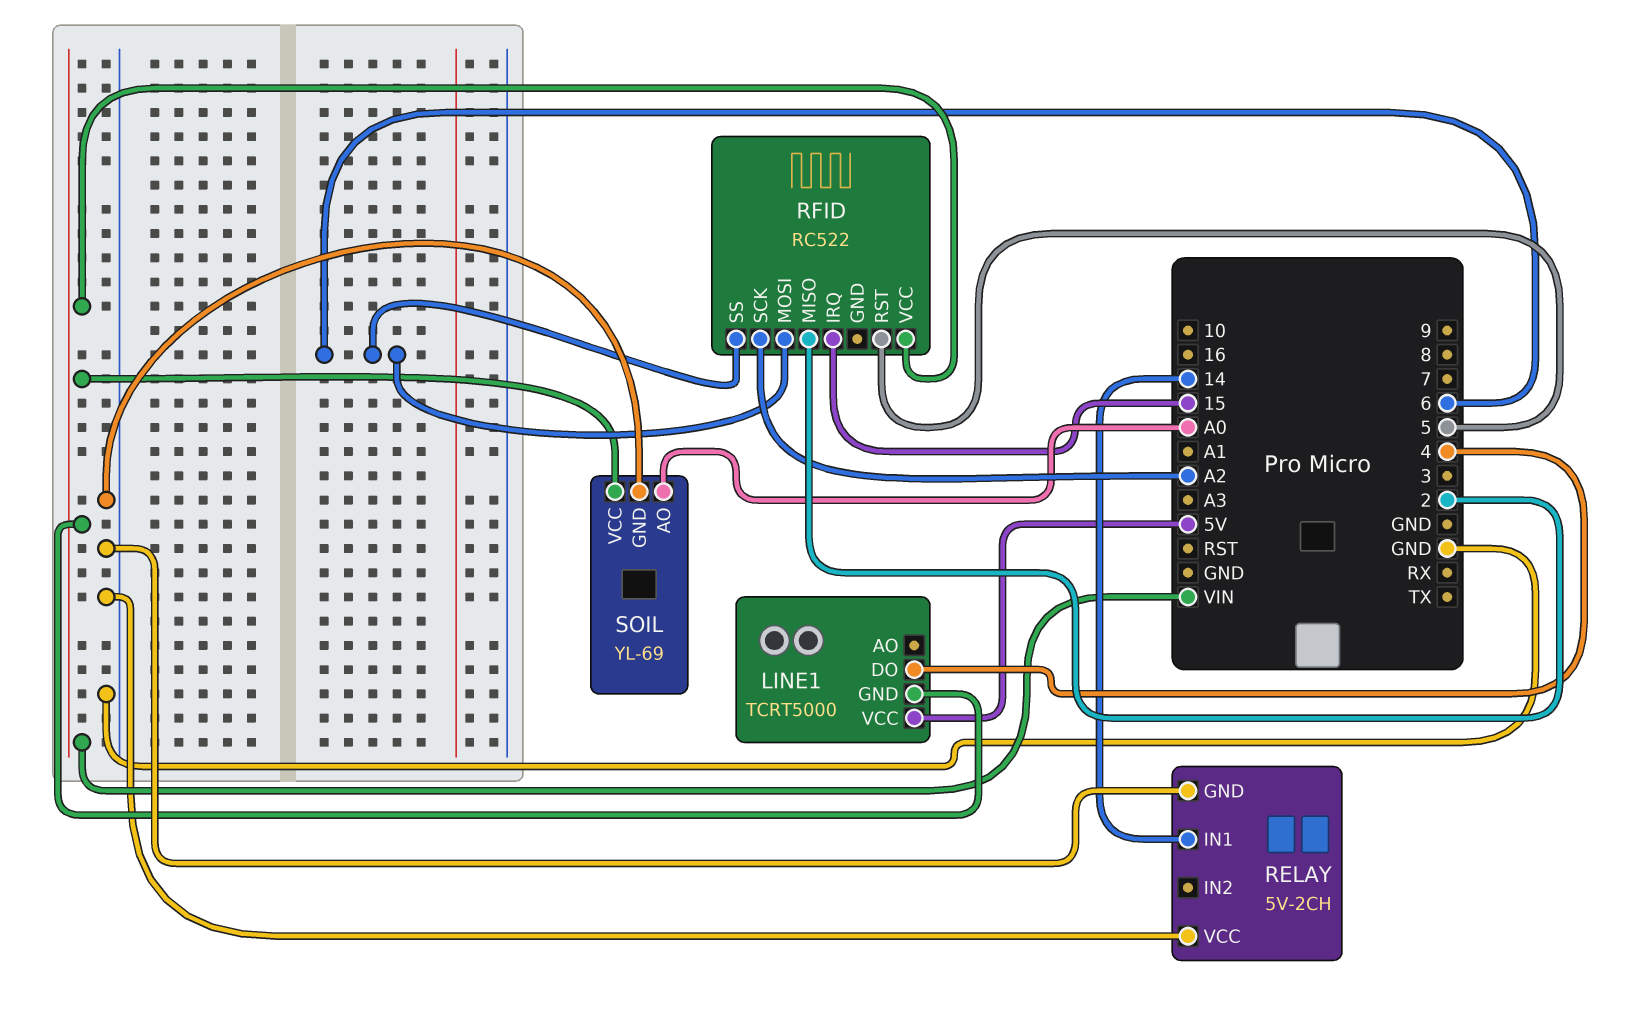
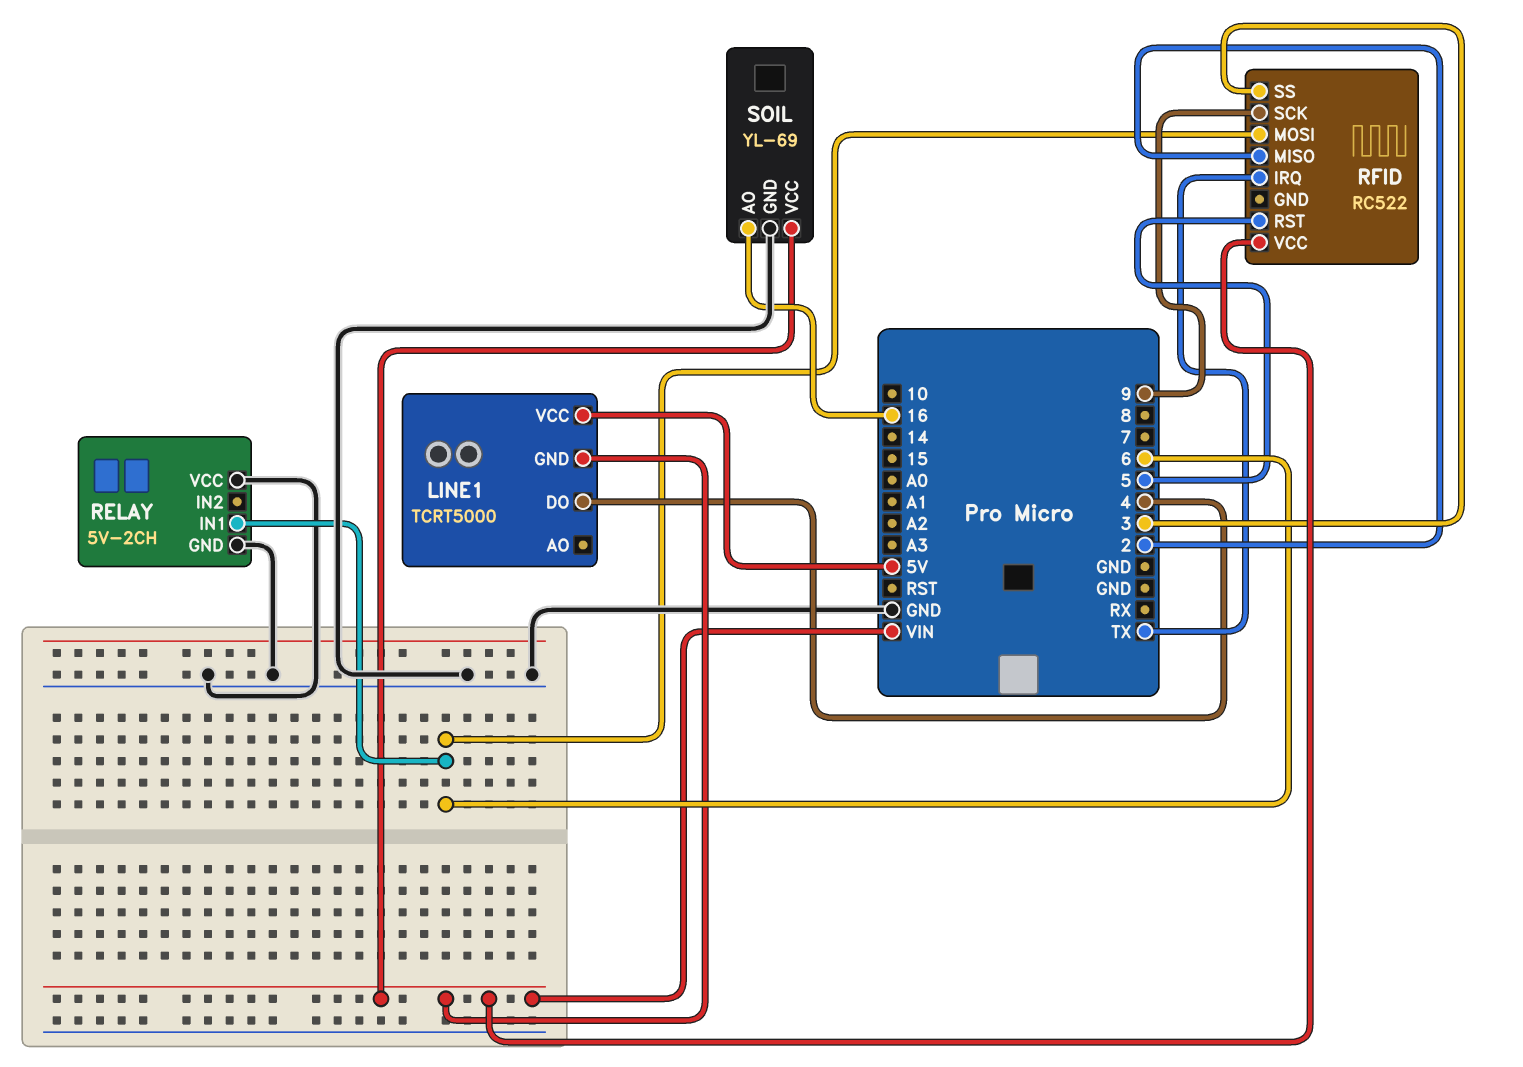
RELAY pin IN1: 14 -> 6
RFID pin IRQ: 15 -> TX
RFID pin SCK: A2 -> 9
RFID pin SS: 6 -> 3
SOIL pin AO: A0 -> 16

